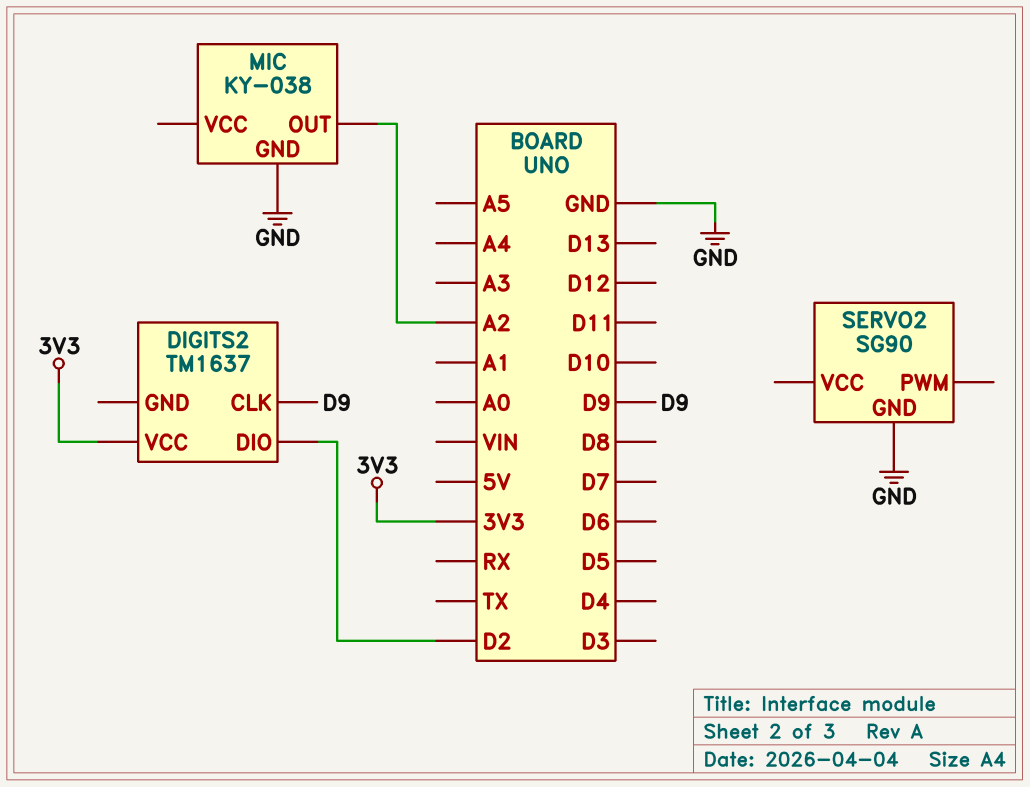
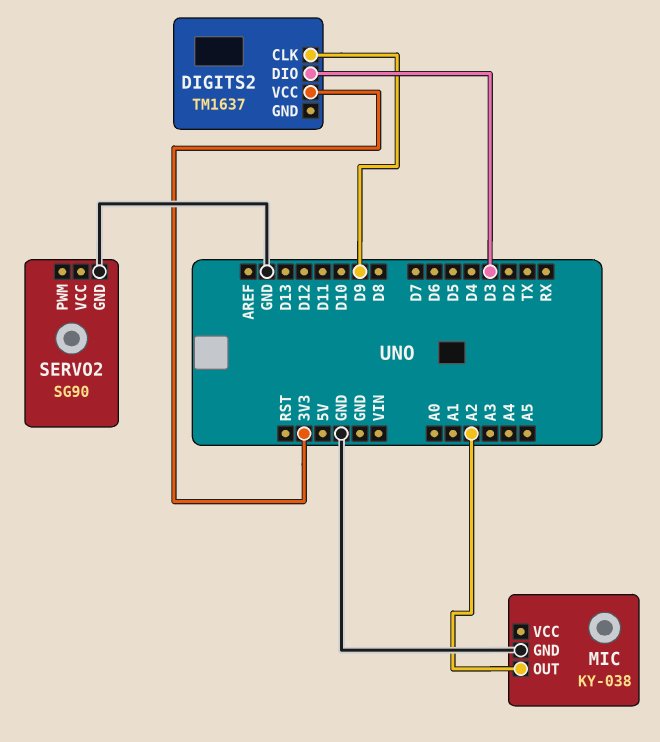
DIGITS2 pin DIO: D2 -> D3

